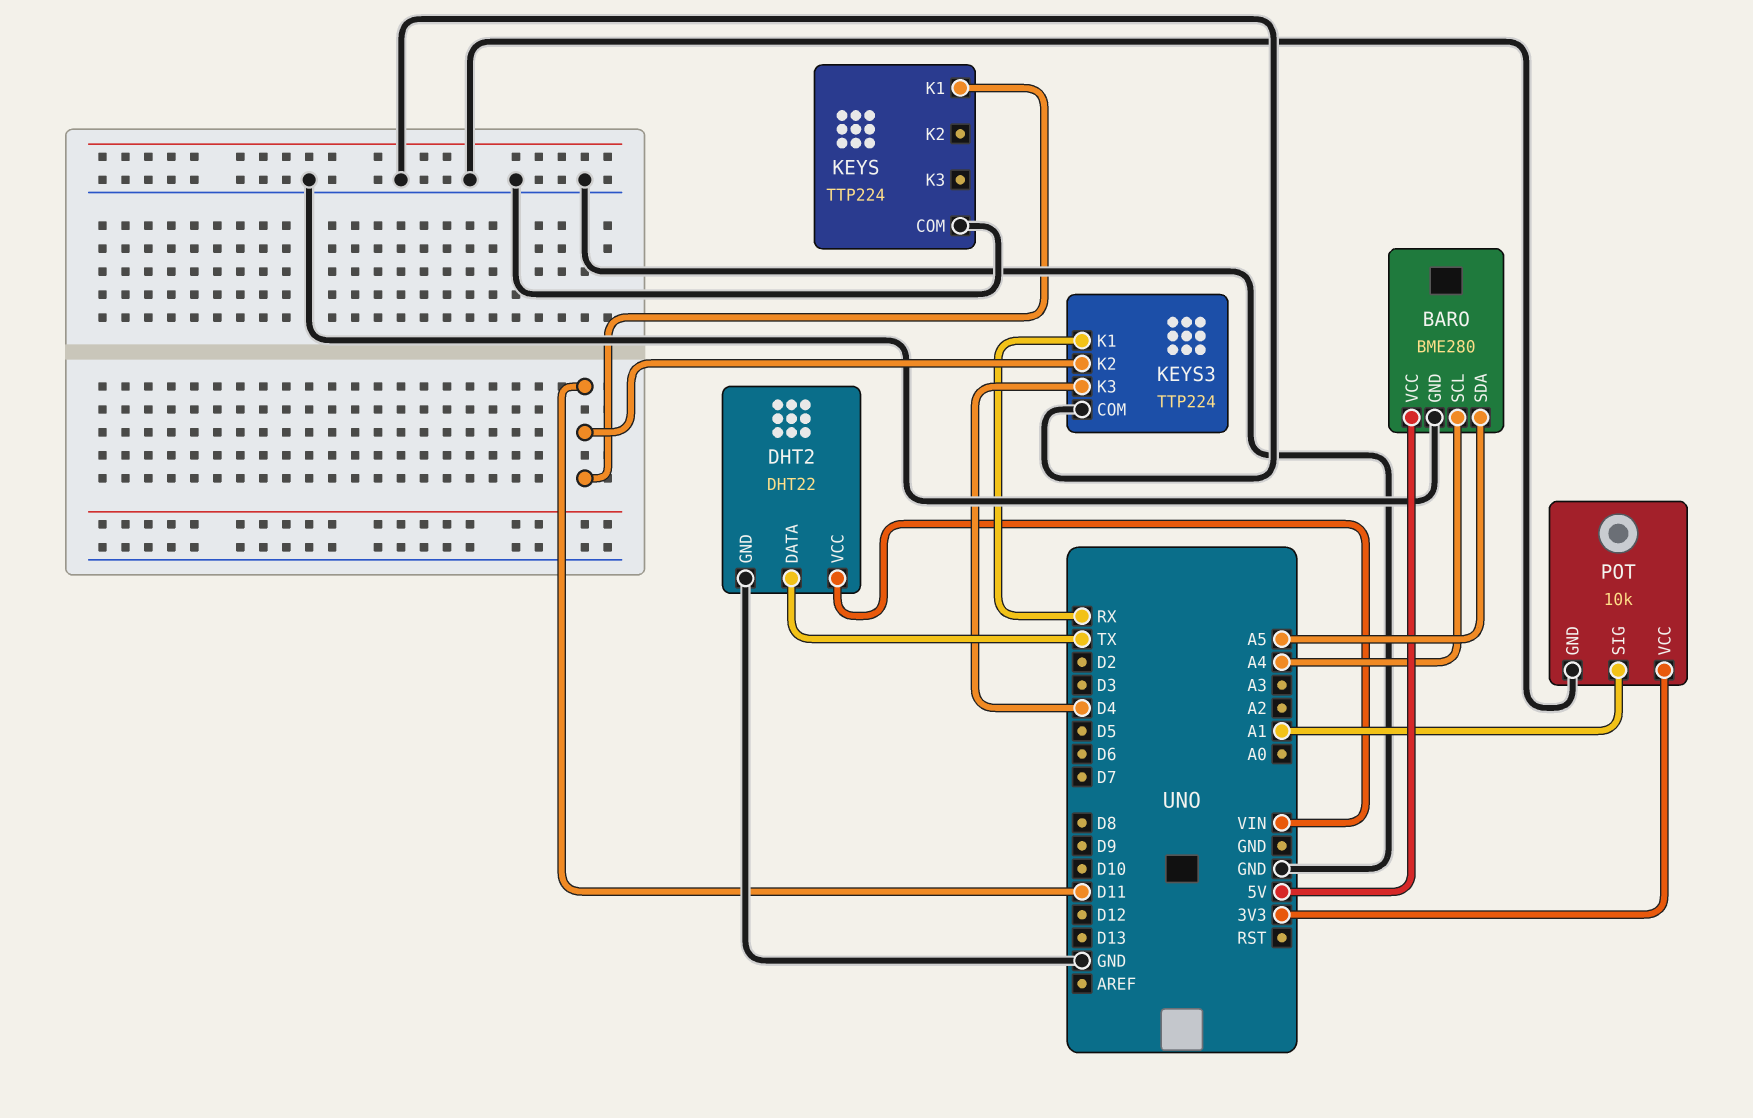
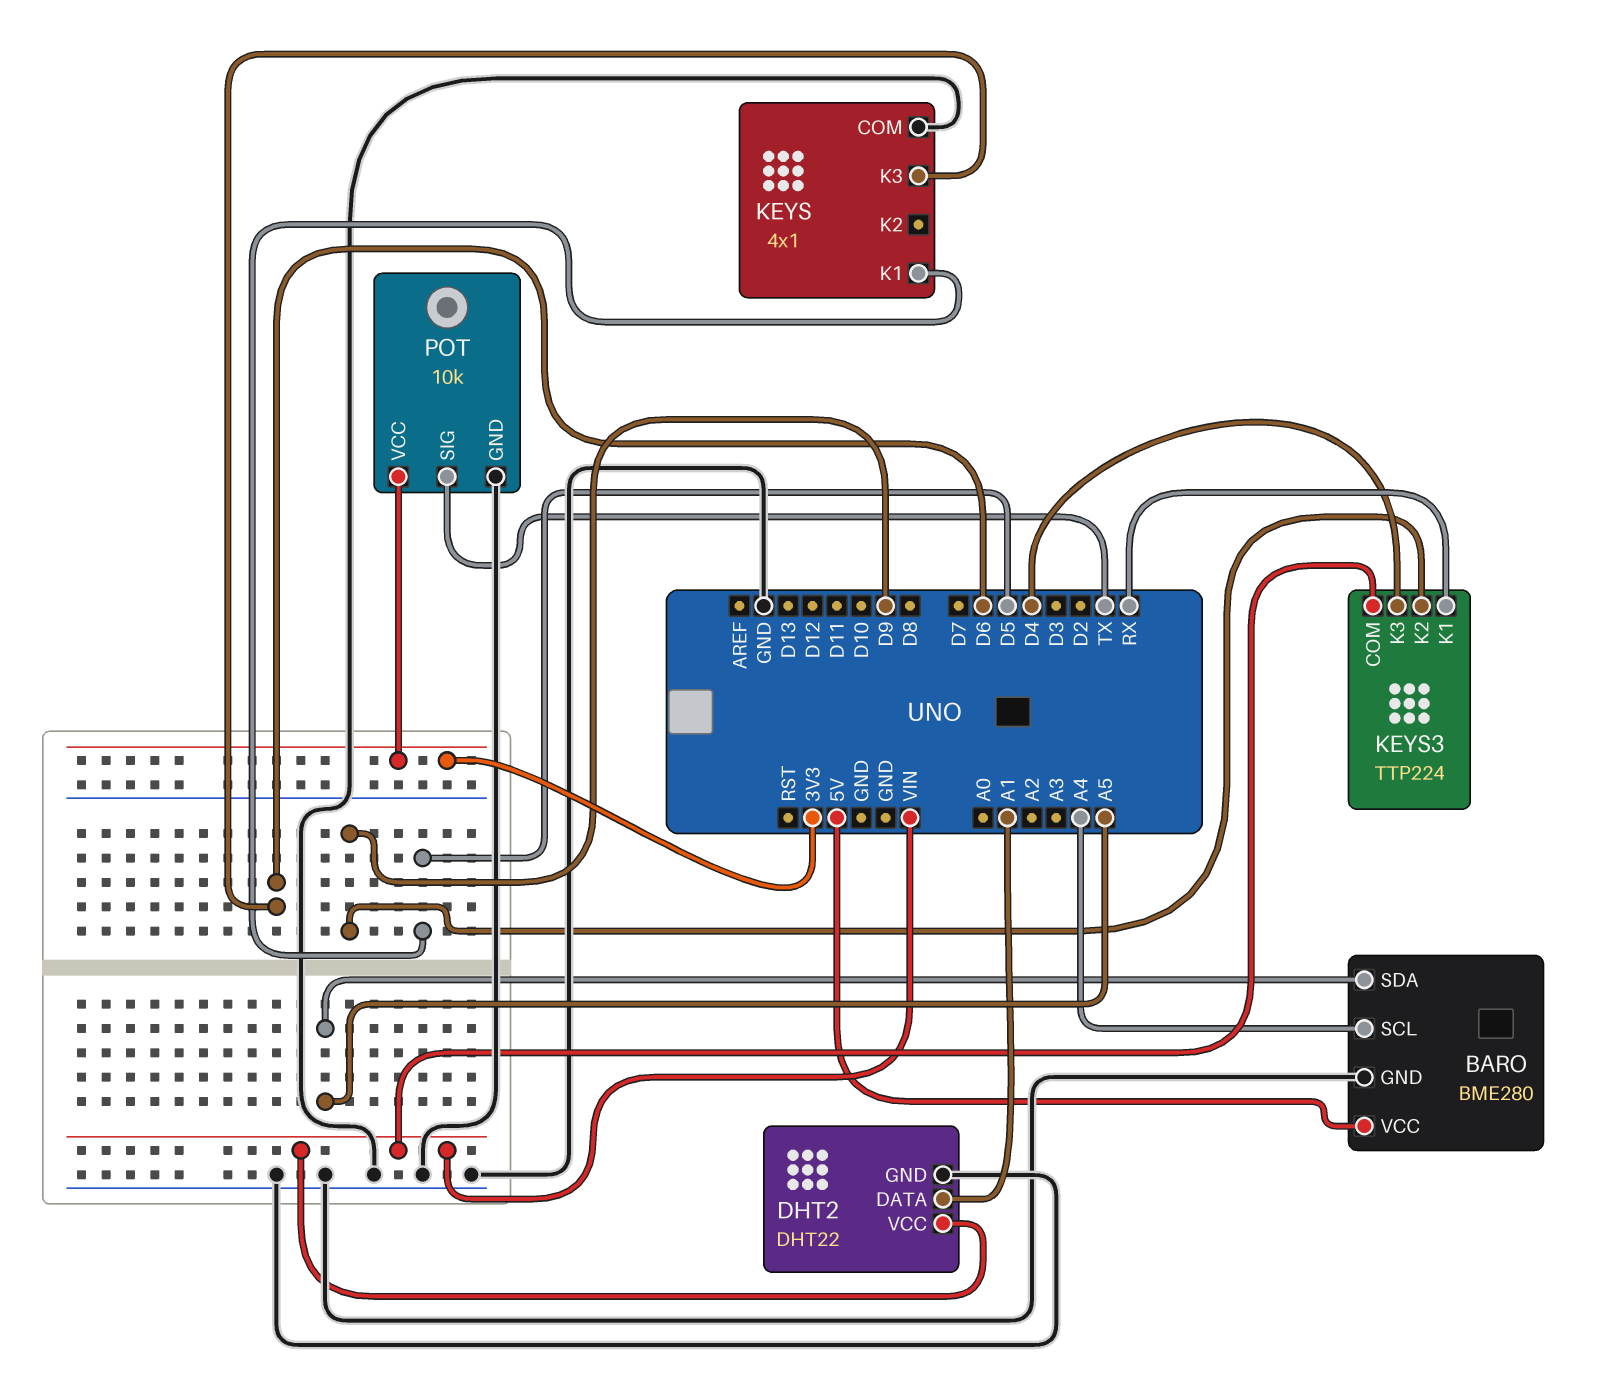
DHT2 pin DATA: TX -> A1
KEYS: TTP224 -> 4x1
KEYS pin K1: D11 -> D5
KEYS pin K3: none -> D6
KEYS3 pin COM: GND -> VIN
KEYS3 pin K2: D11 -> D9
POT pin SIG: A1 -> TX

